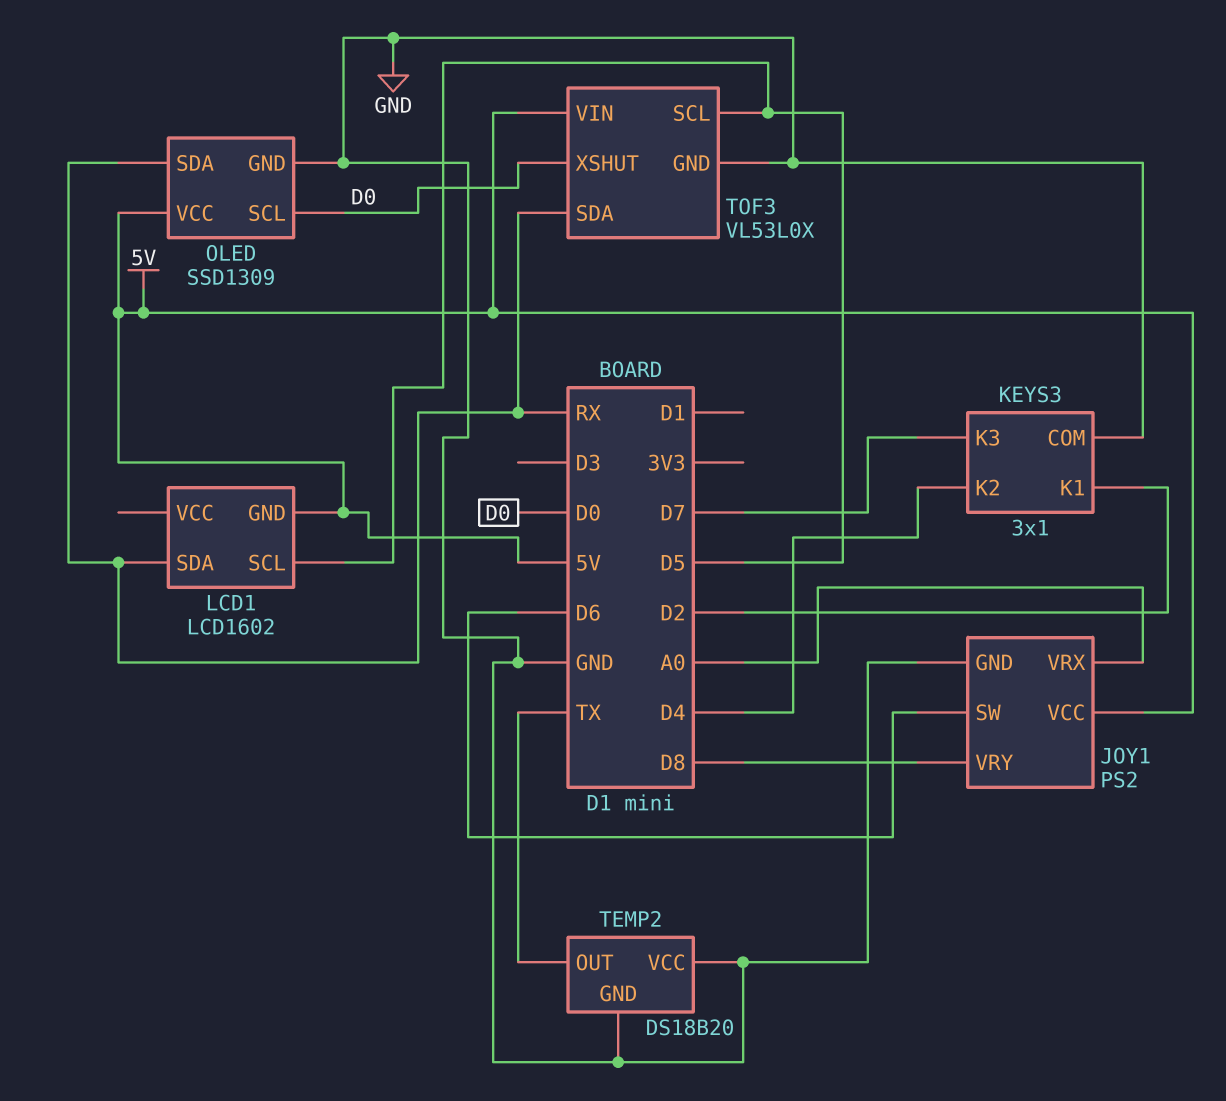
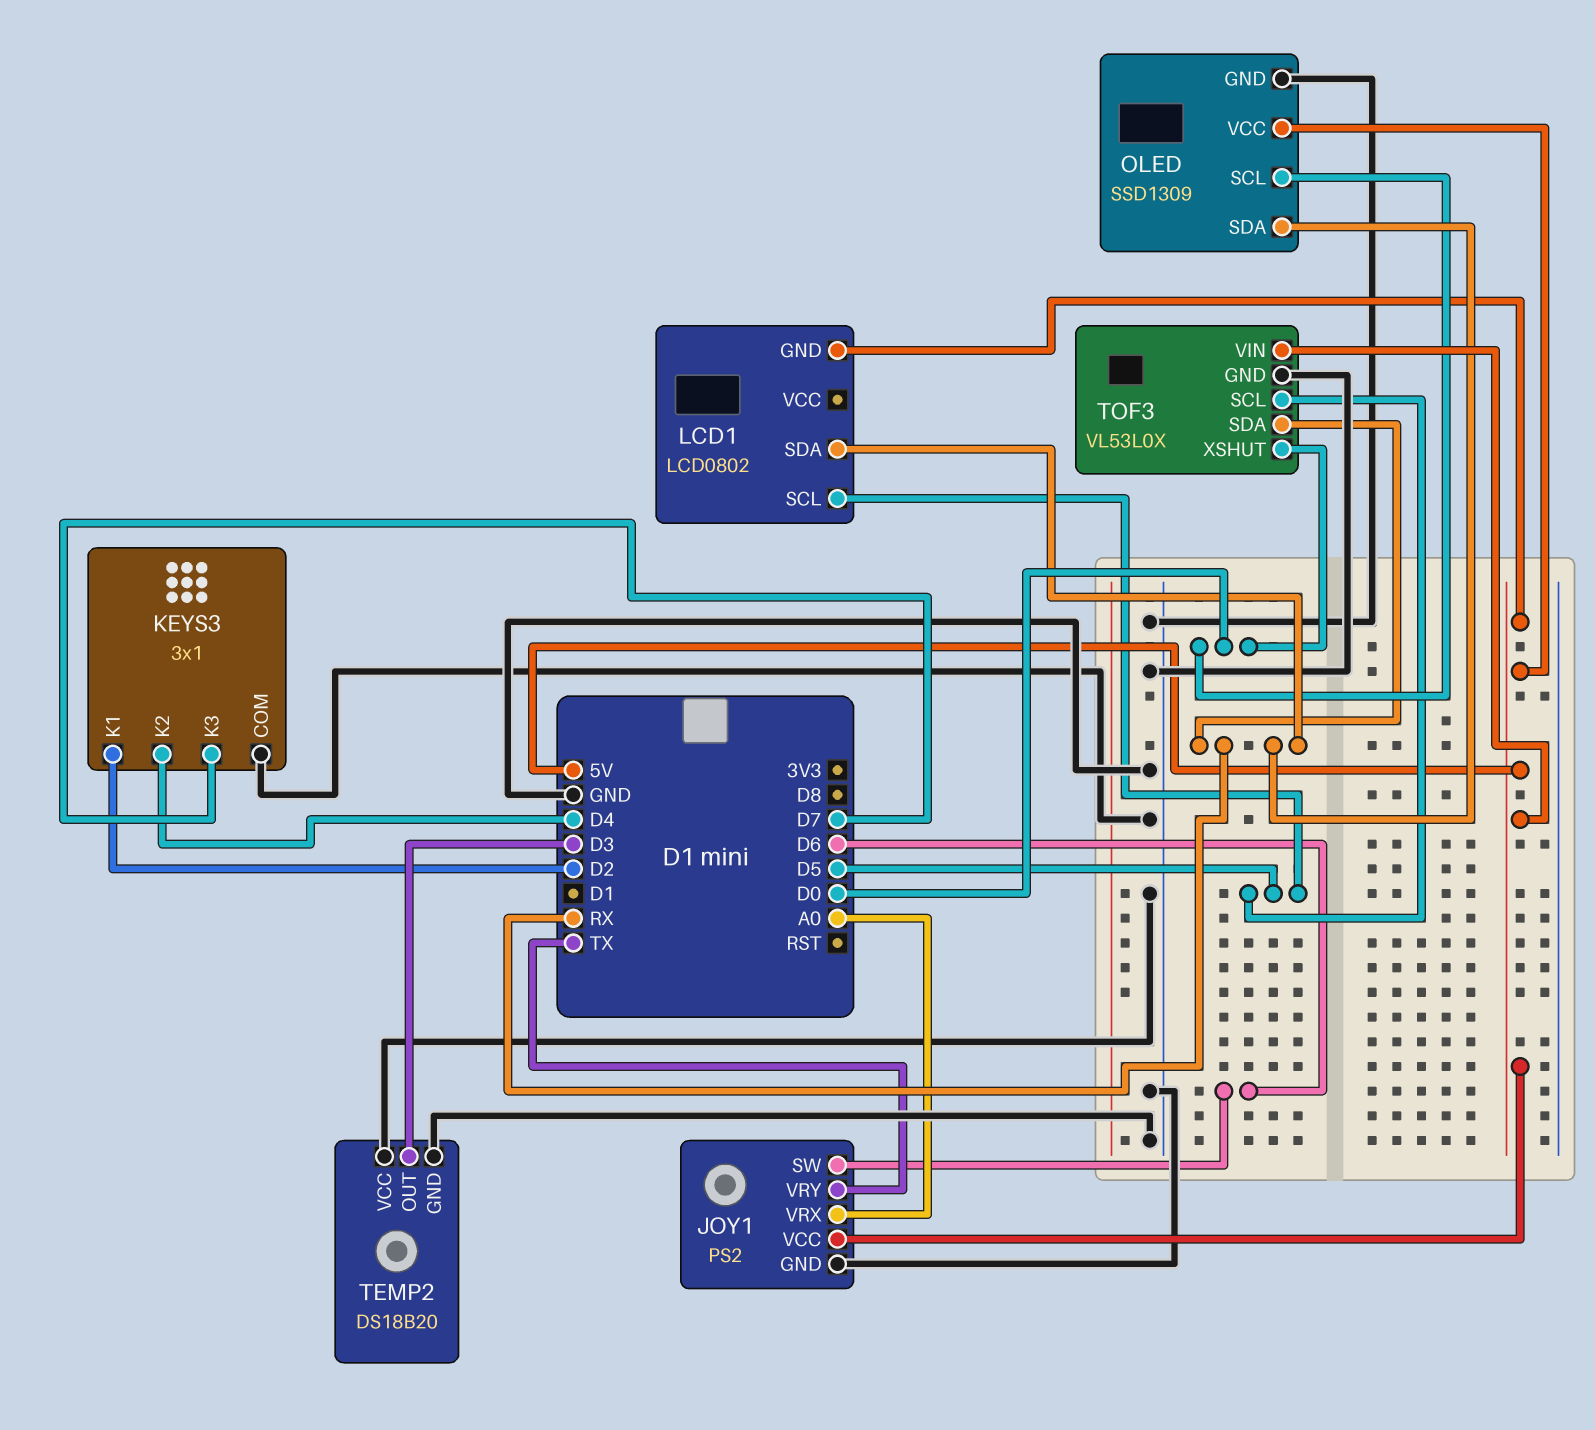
JOY1 pin VRY: D8 -> TX
LCD1: LCD1602 -> LCD0802
TEMP2 pin OUT: TX -> D3

